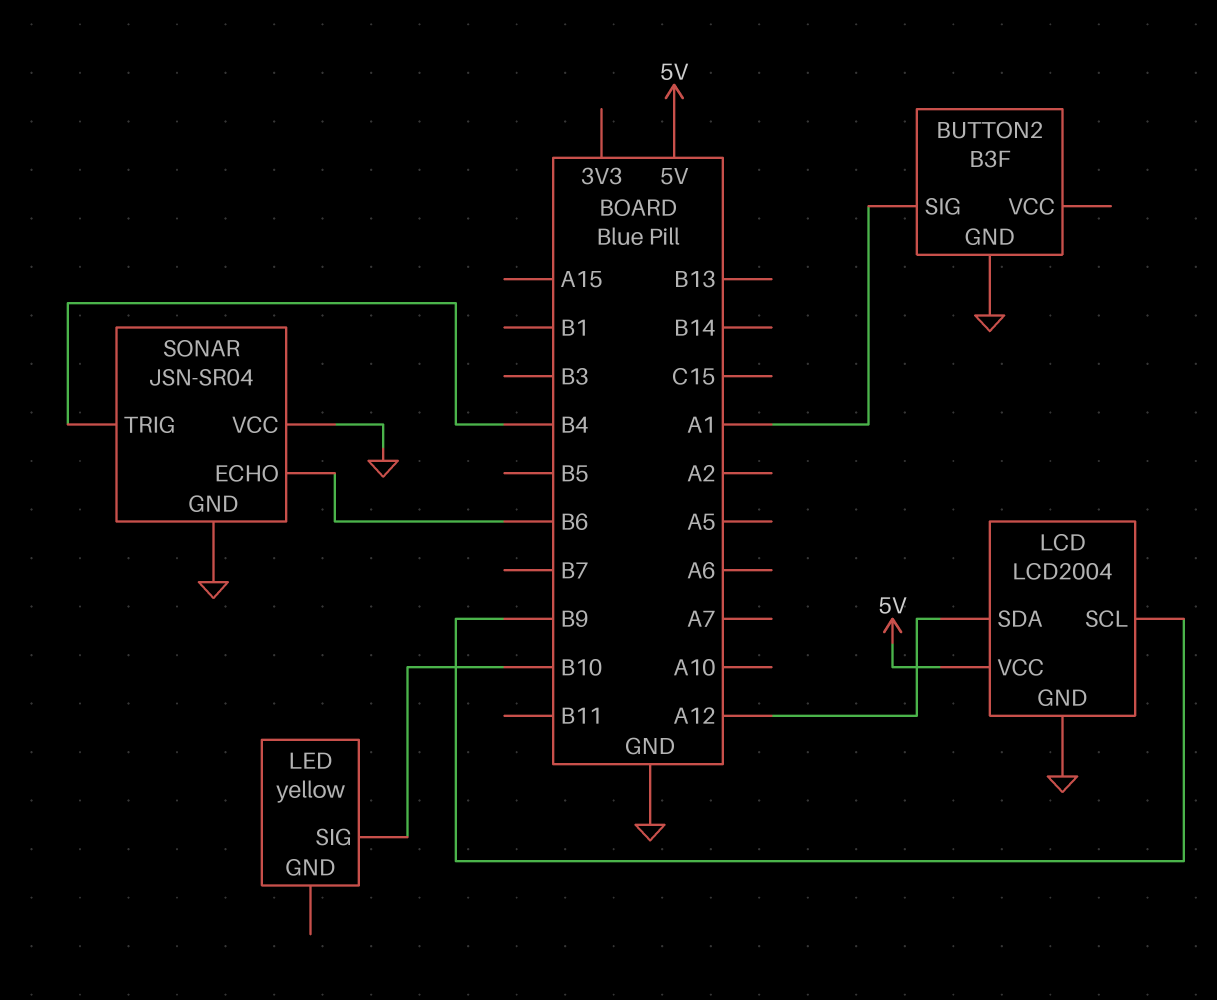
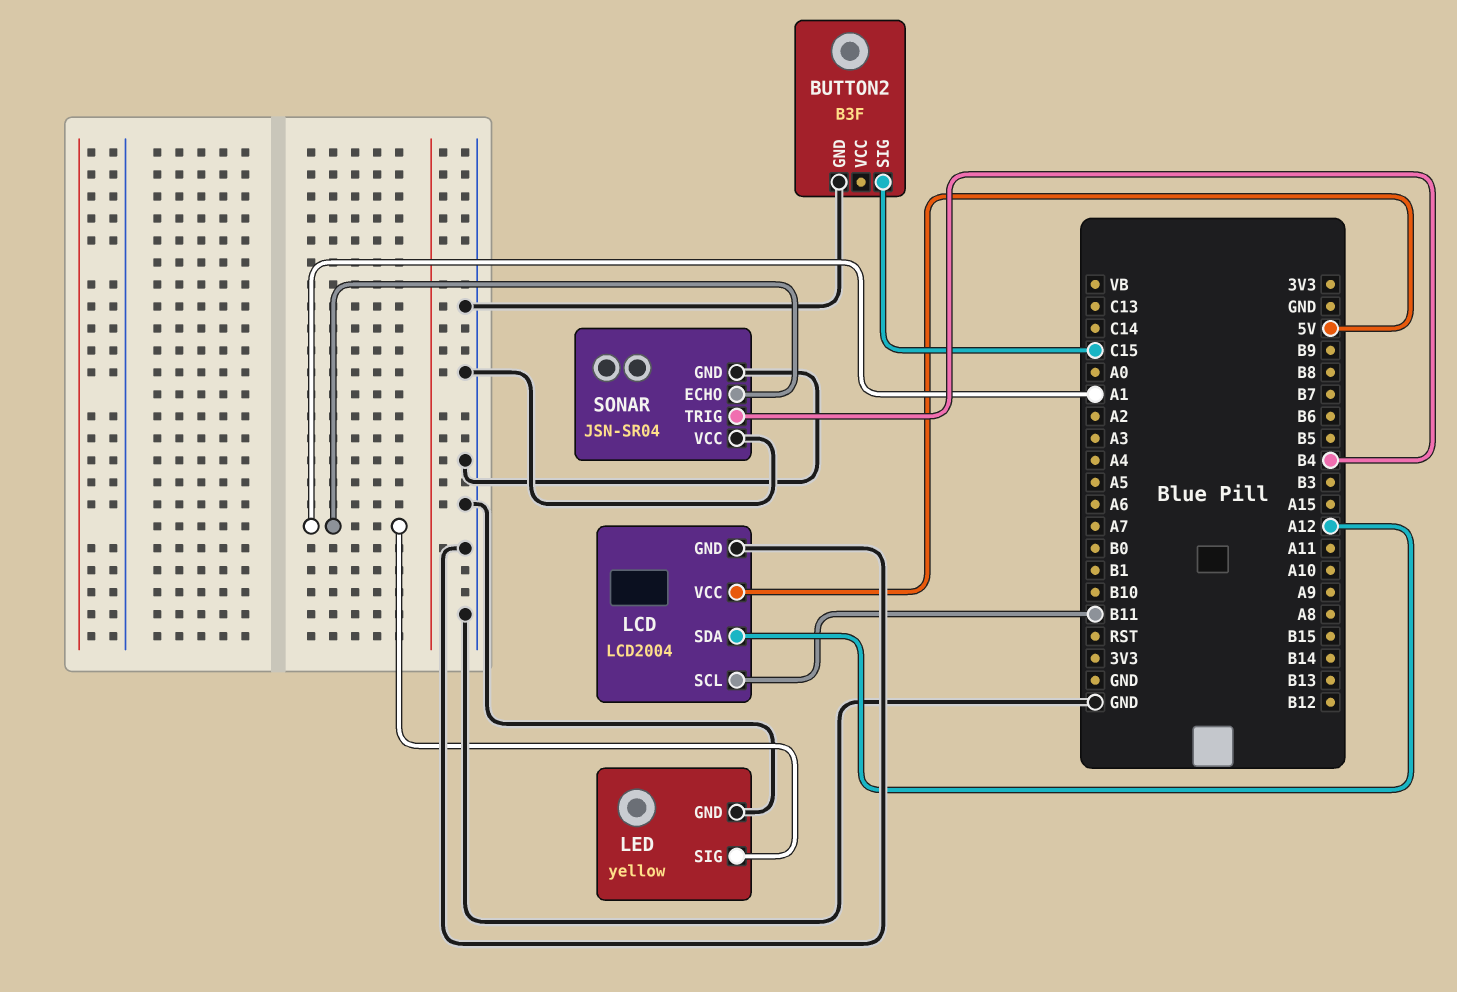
BUTTON2 pin SIG: A1 -> C15
LCD pin SCL: B9 -> B11
LED pin GND: none -> GND
LED pin SIG: B10 -> A1
SONAR pin ECHO: B6 -> A1

